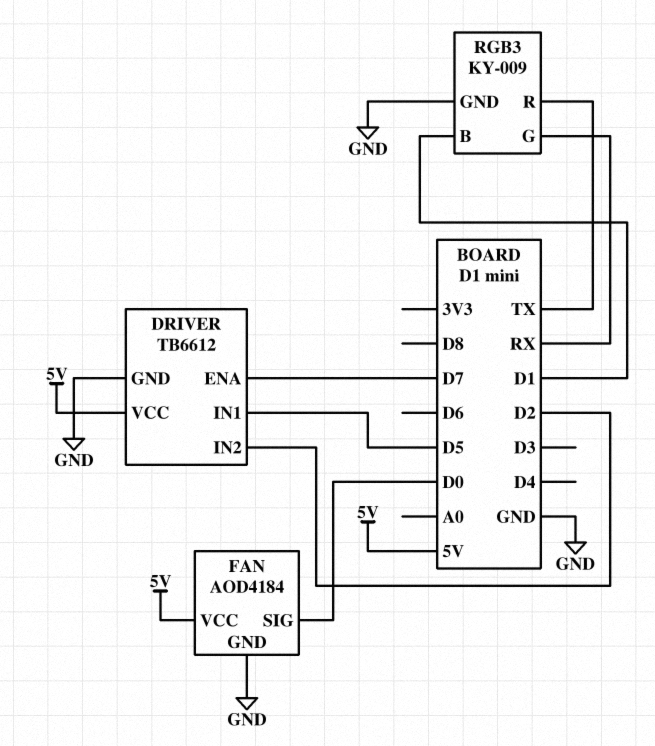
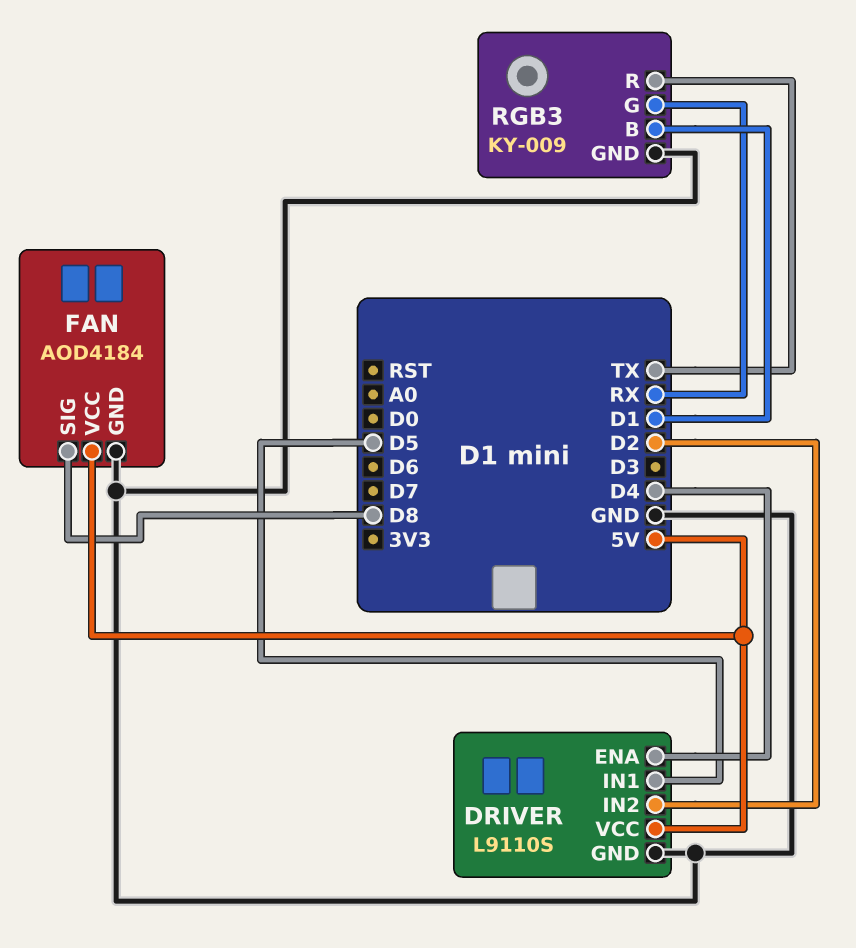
DRIVER: TB6612 -> L9110S
DRIVER pin ENA: D7 -> D4
FAN pin SIG: D0 -> D8

